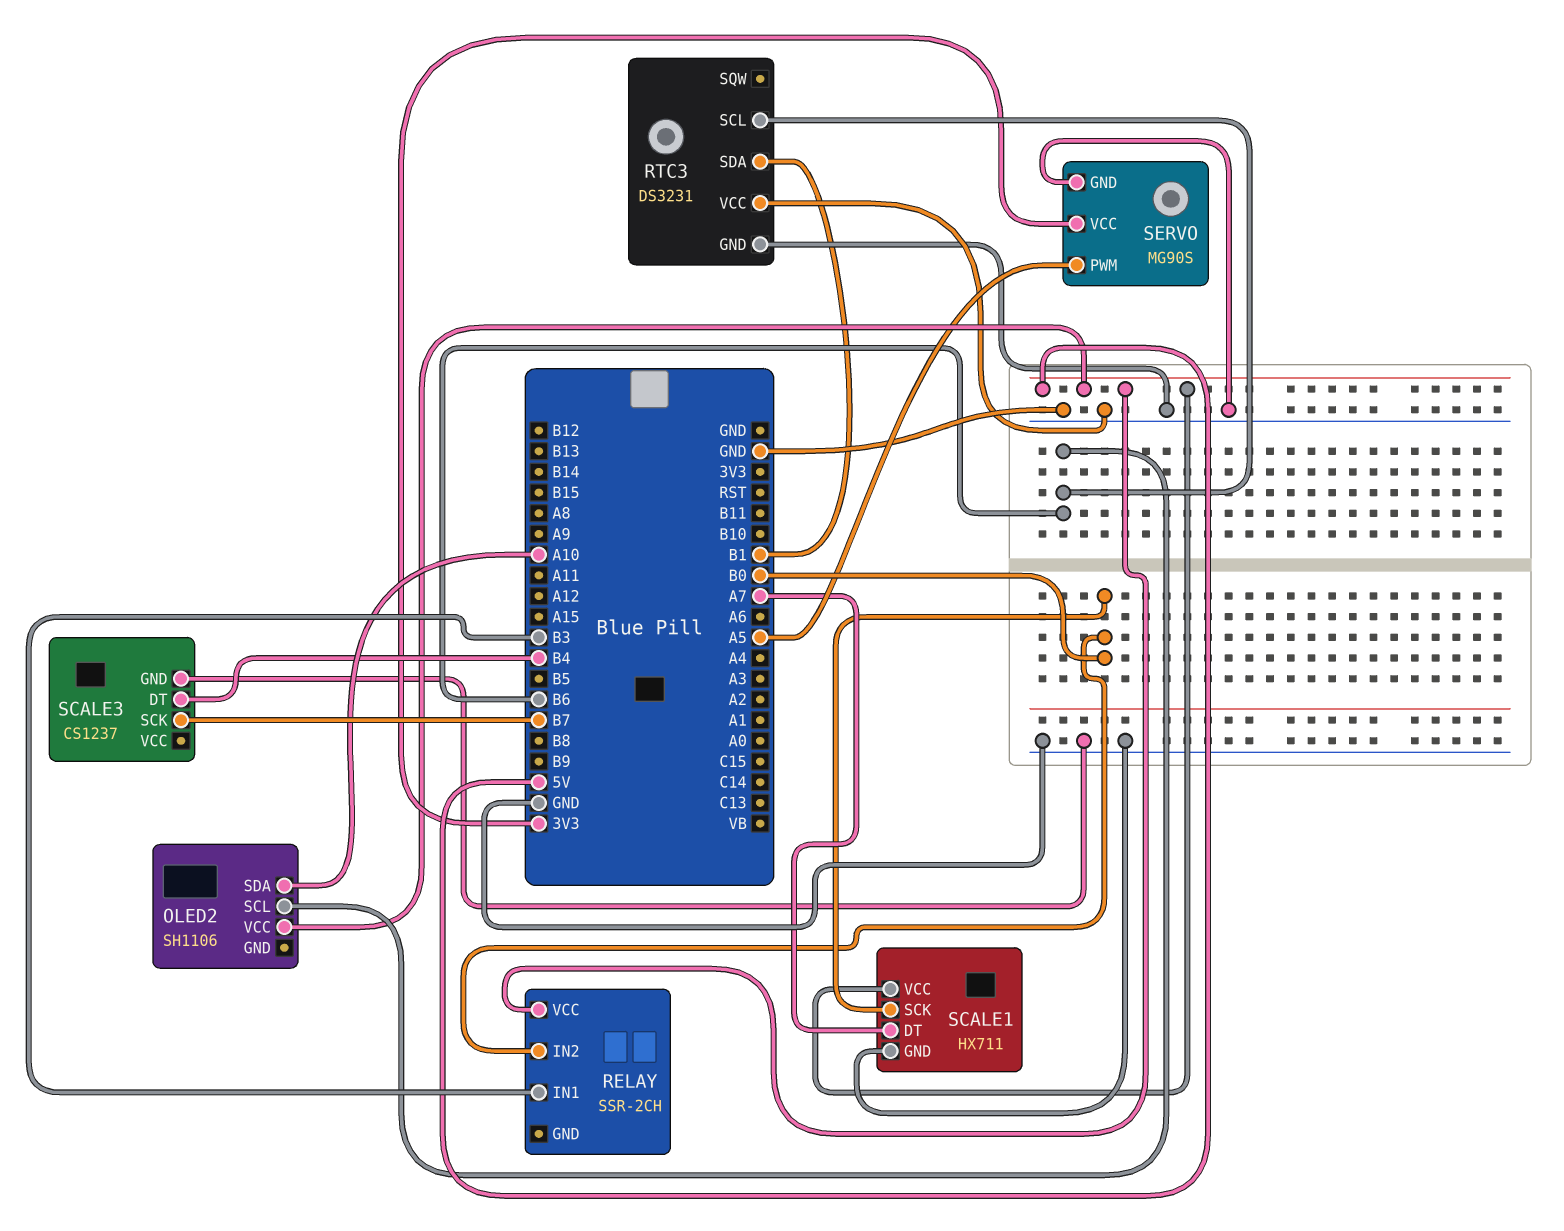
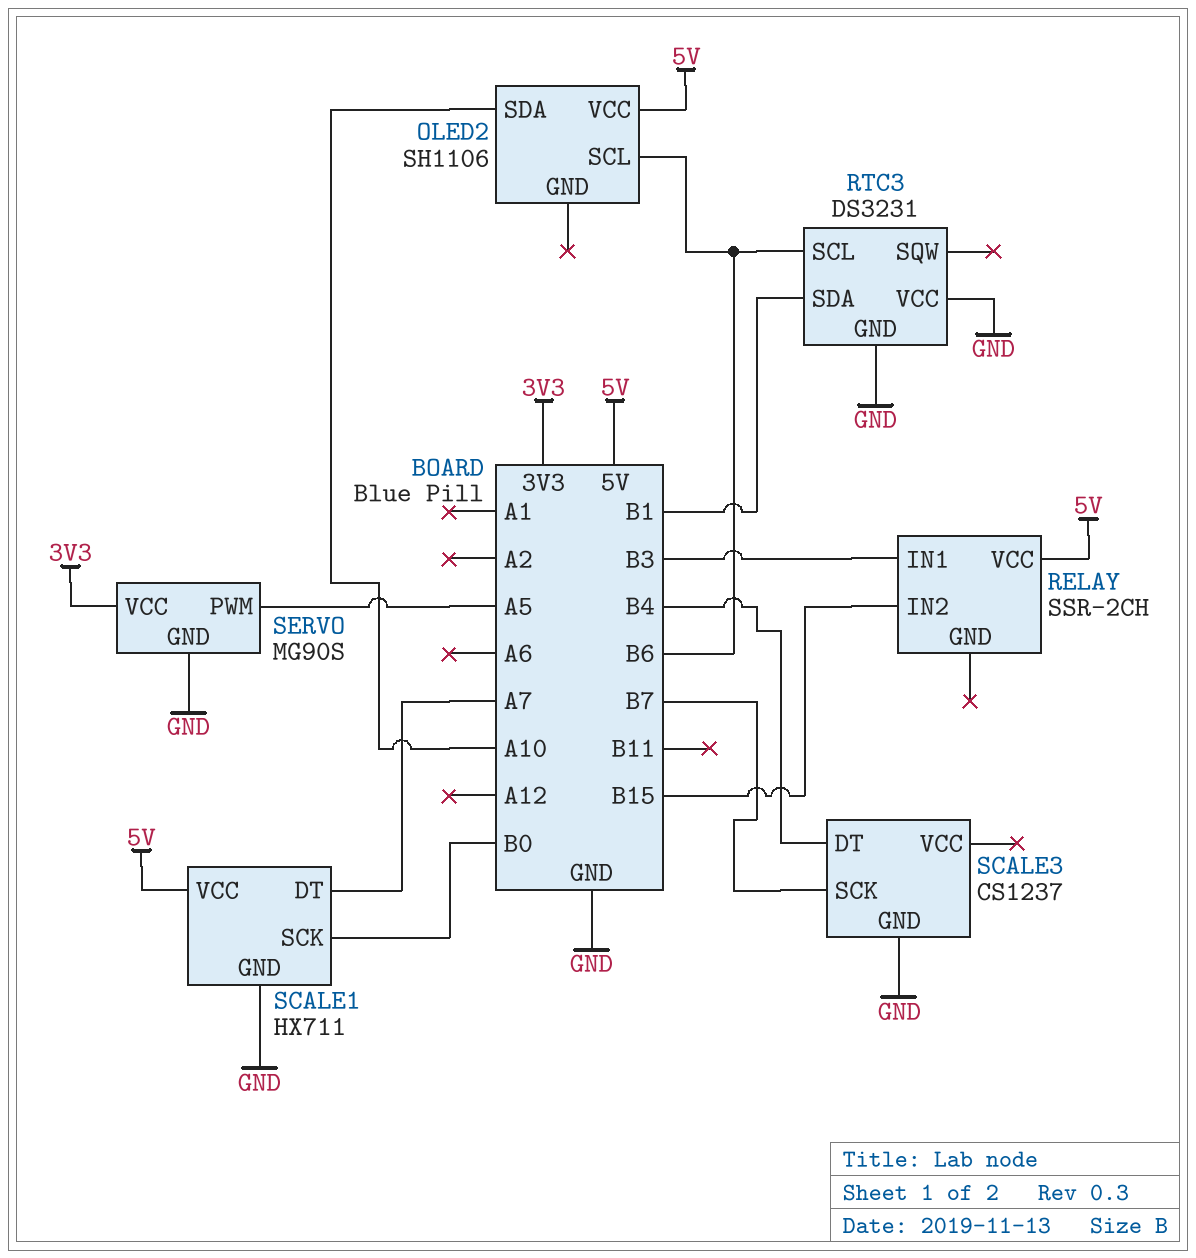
RELAY pin IN2: B0 -> B15

